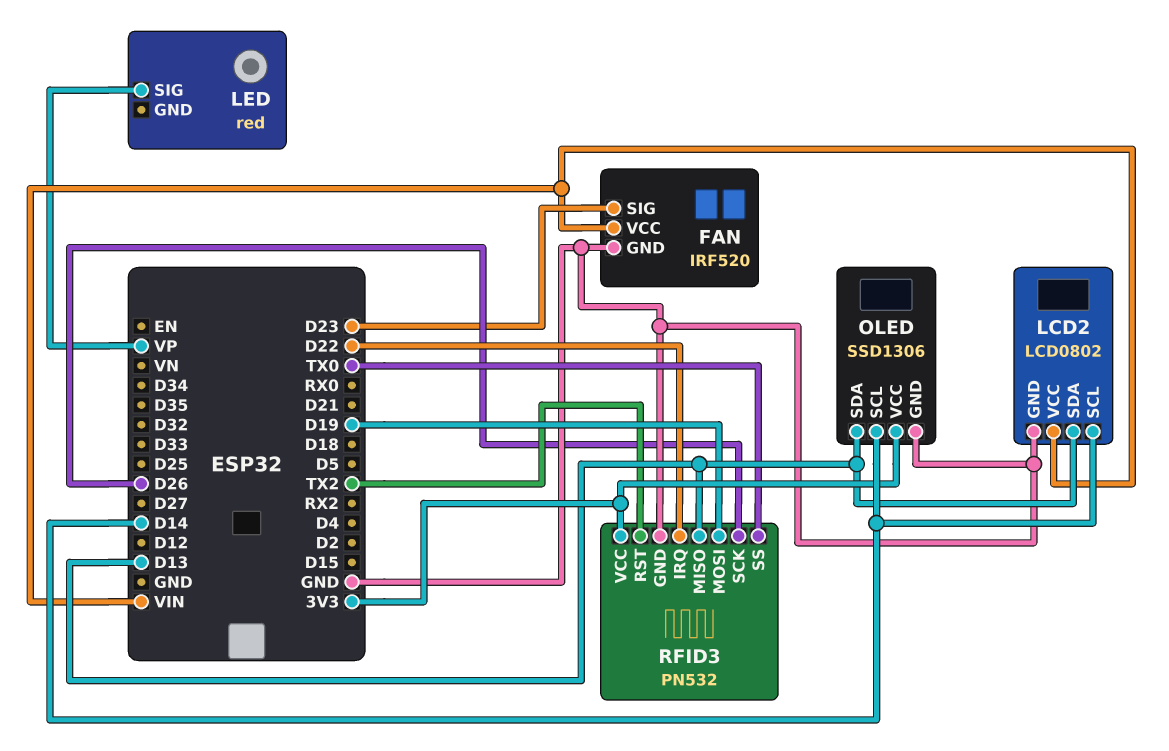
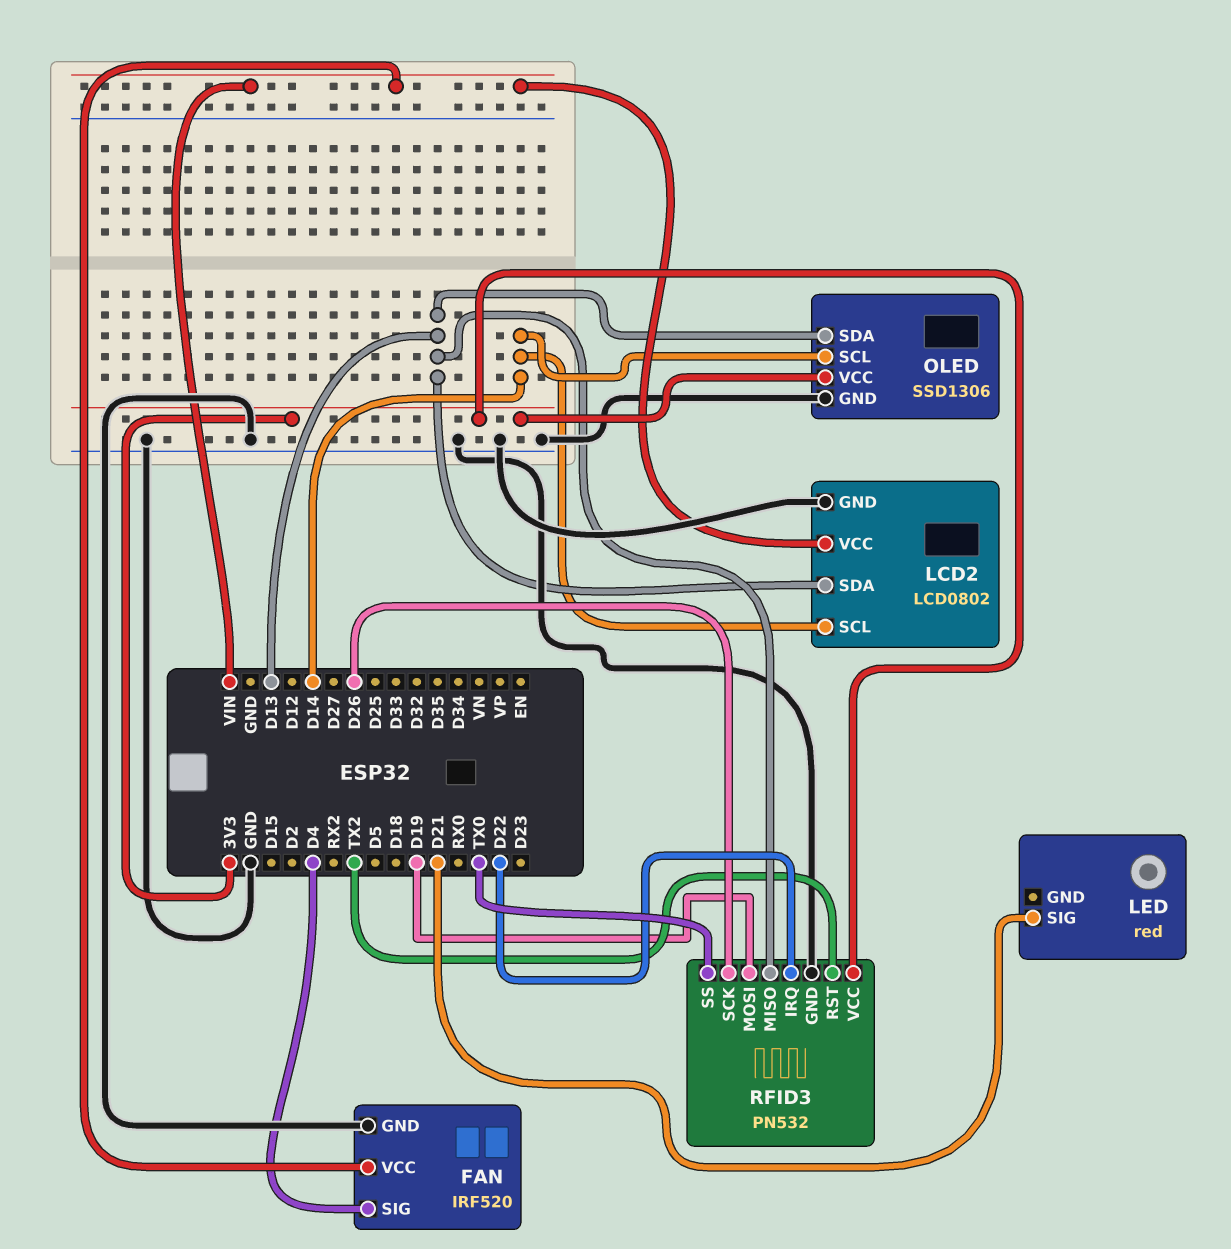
FAN pin SIG: D23 -> D4
LED pin SIG: VP -> D21

